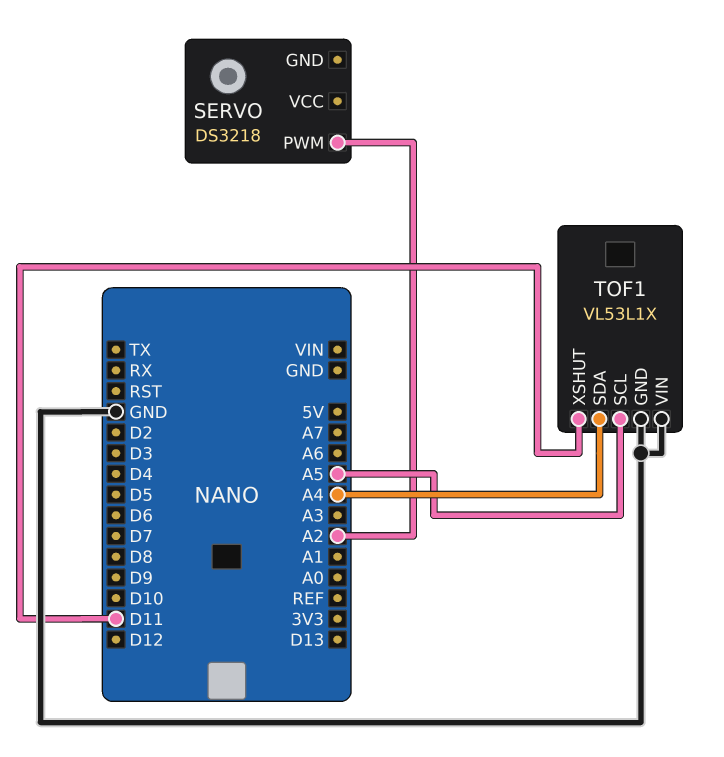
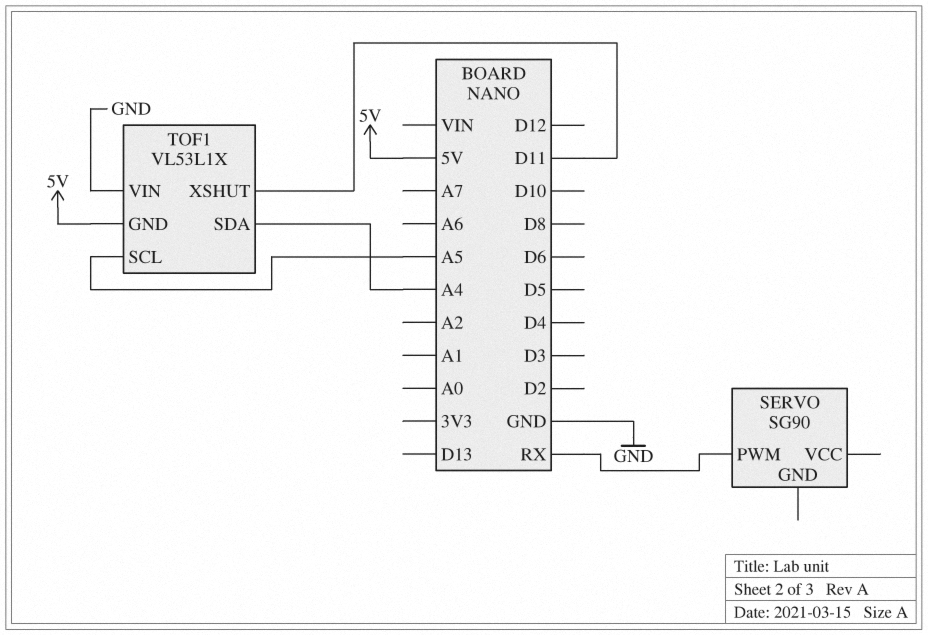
SERVO: DS3218 -> SG90
SERVO pin PWM: A2 -> RX
TOF1 pin GND: GND -> 5V

